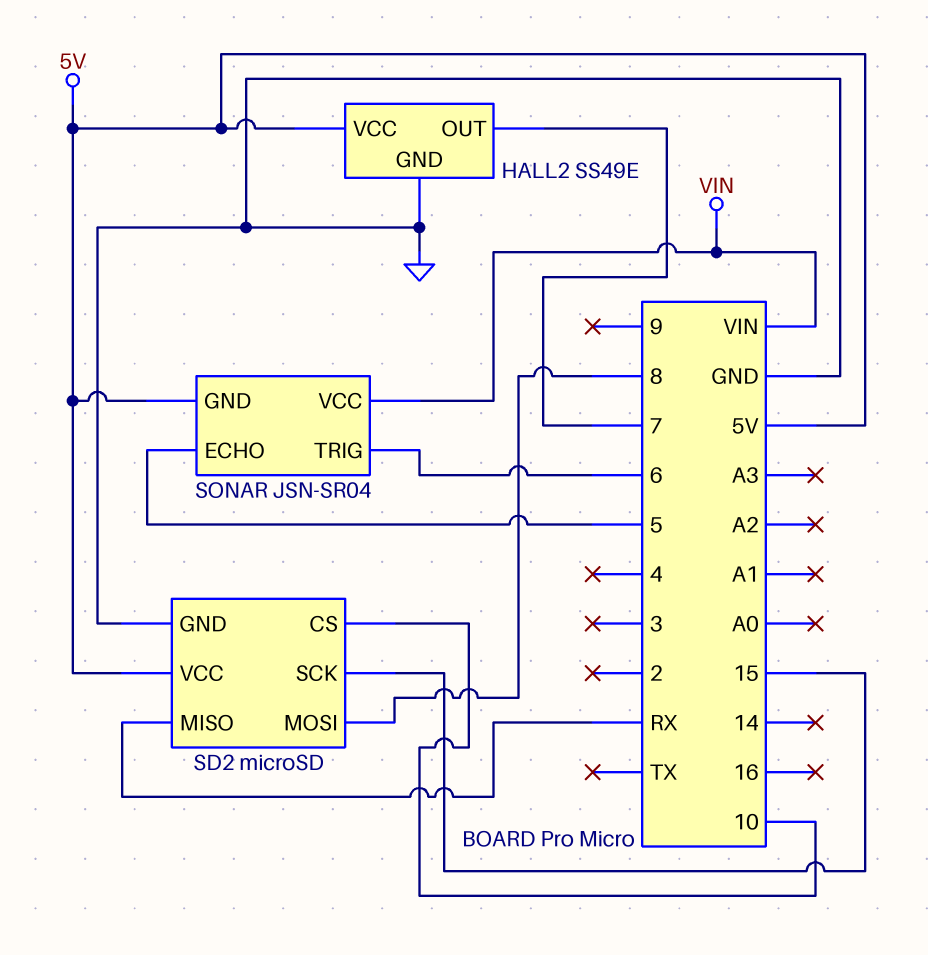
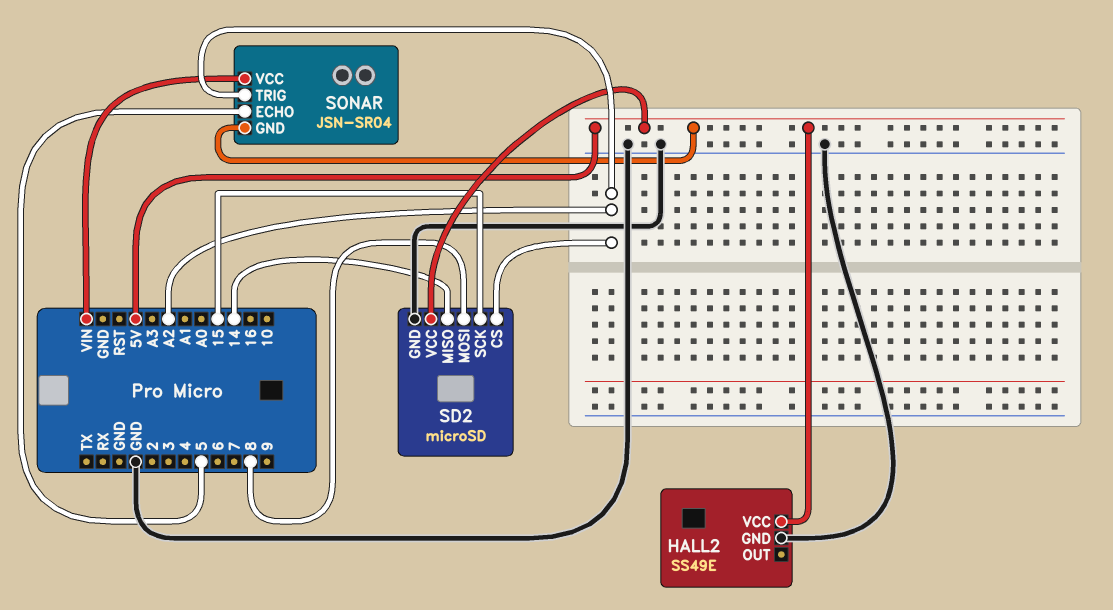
HALL2 pin OUT: 7 -> none
SD2 pin CS: 10 -> A2
SD2 pin MISO: RX -> 14
SONAR pin TRIG: 6 -> A2

